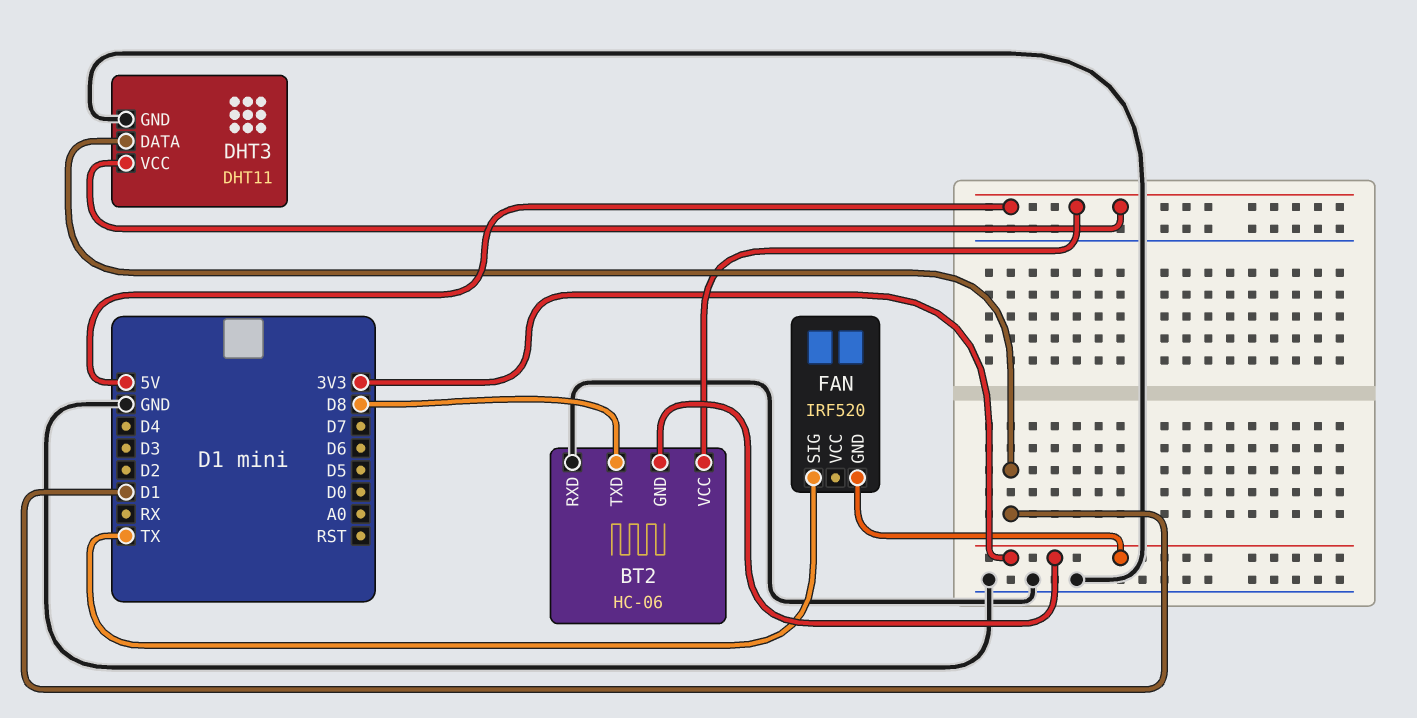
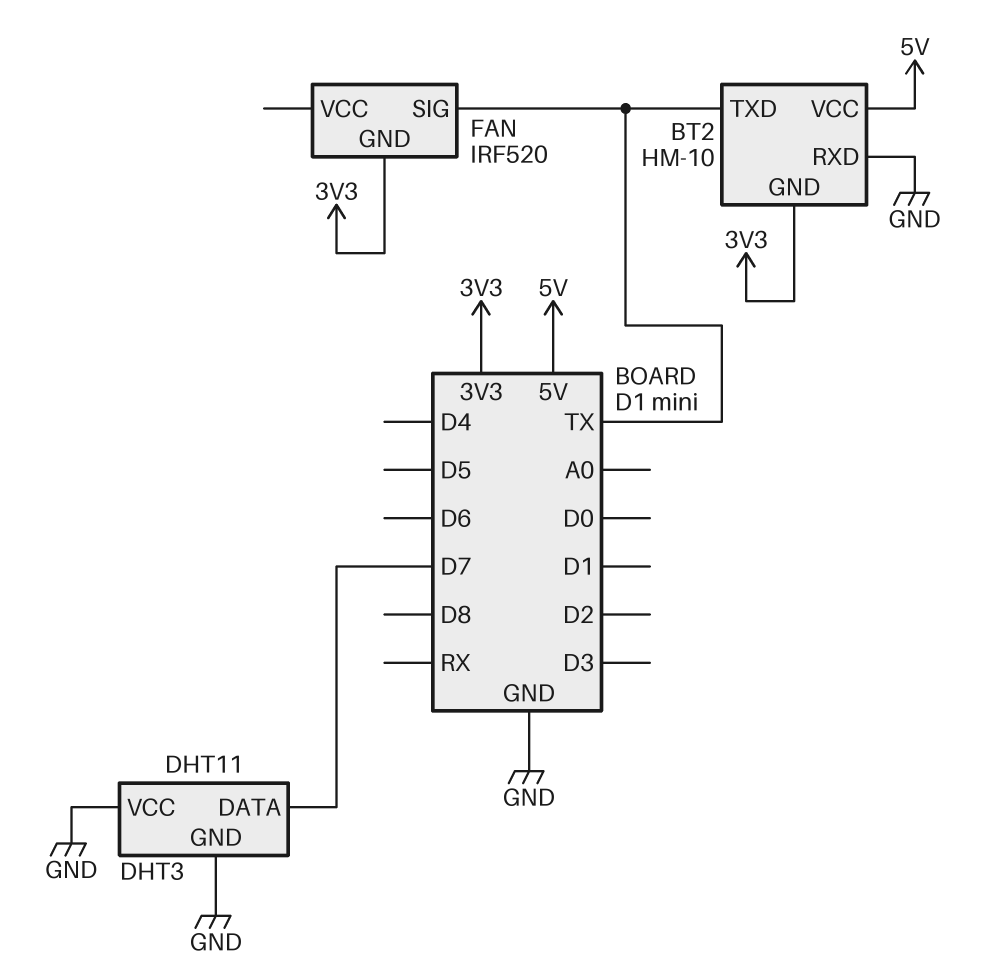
BT2: HC-06 -> HM-10
BT2 pin TXD: D8 -> TX
DHT3 pin DATA: D1 -> D7
DHT3 pin VCC: 5V -> GND

